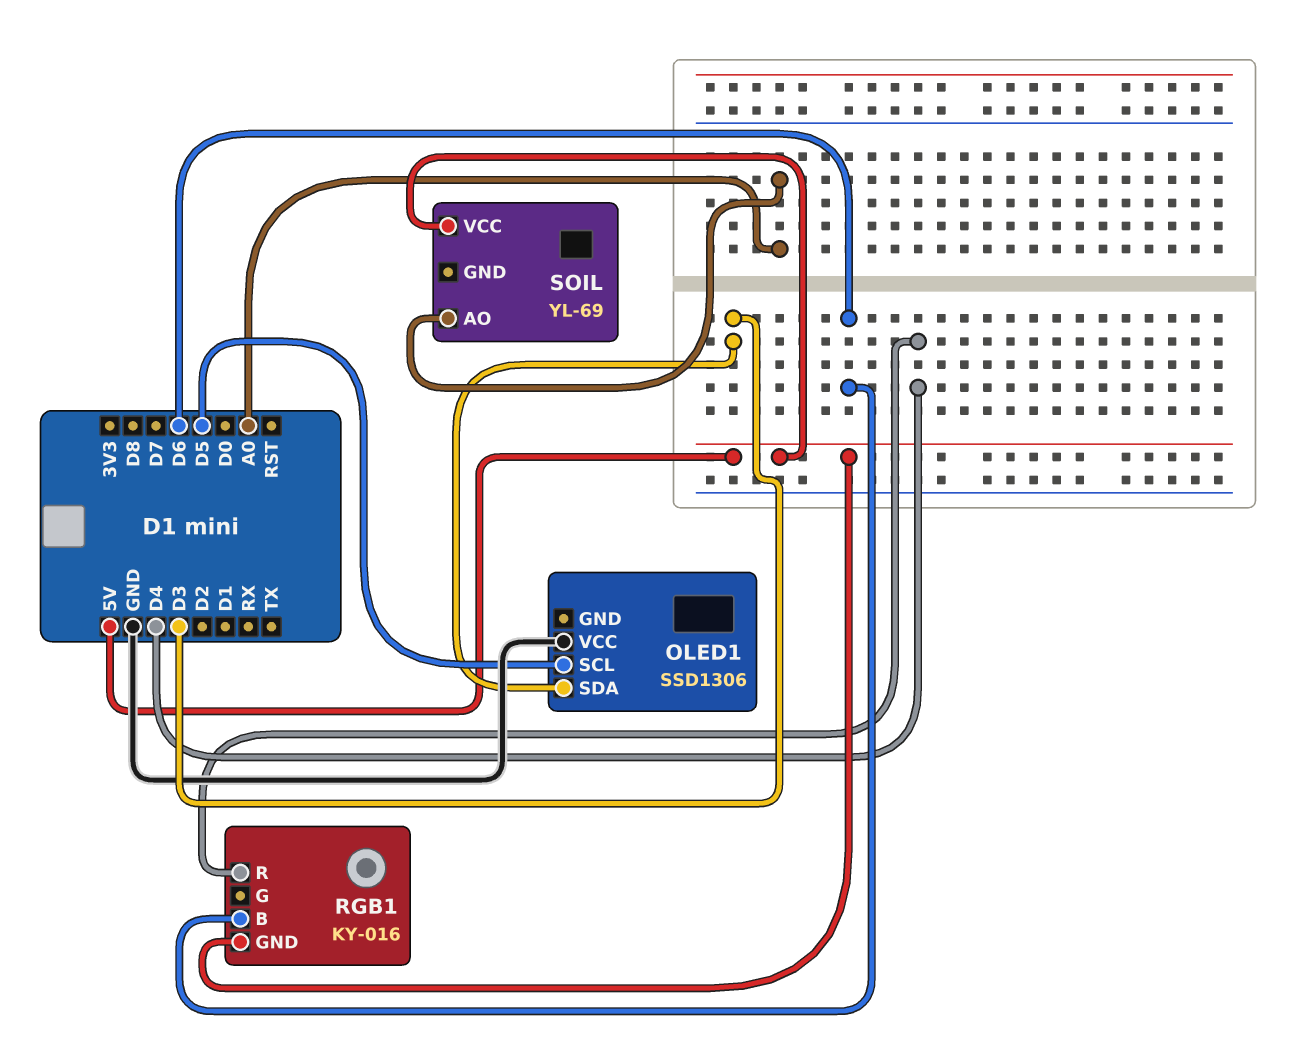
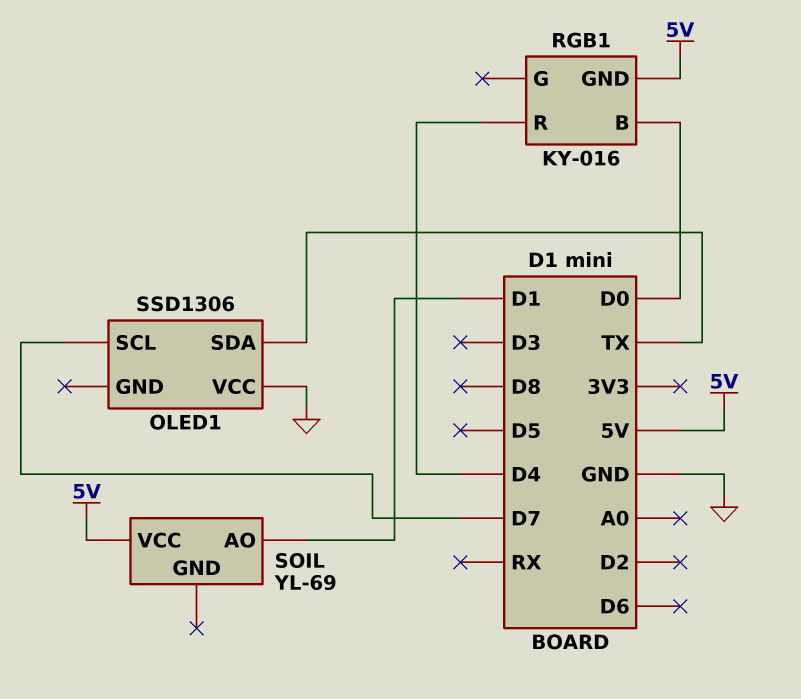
OLED1 pin SCL: D5 -> D7
OLED1 pin SDA: D3 -> TX
RGB1 pin B: D6 -> D0
SOIL pin AO: A0 -> D1

